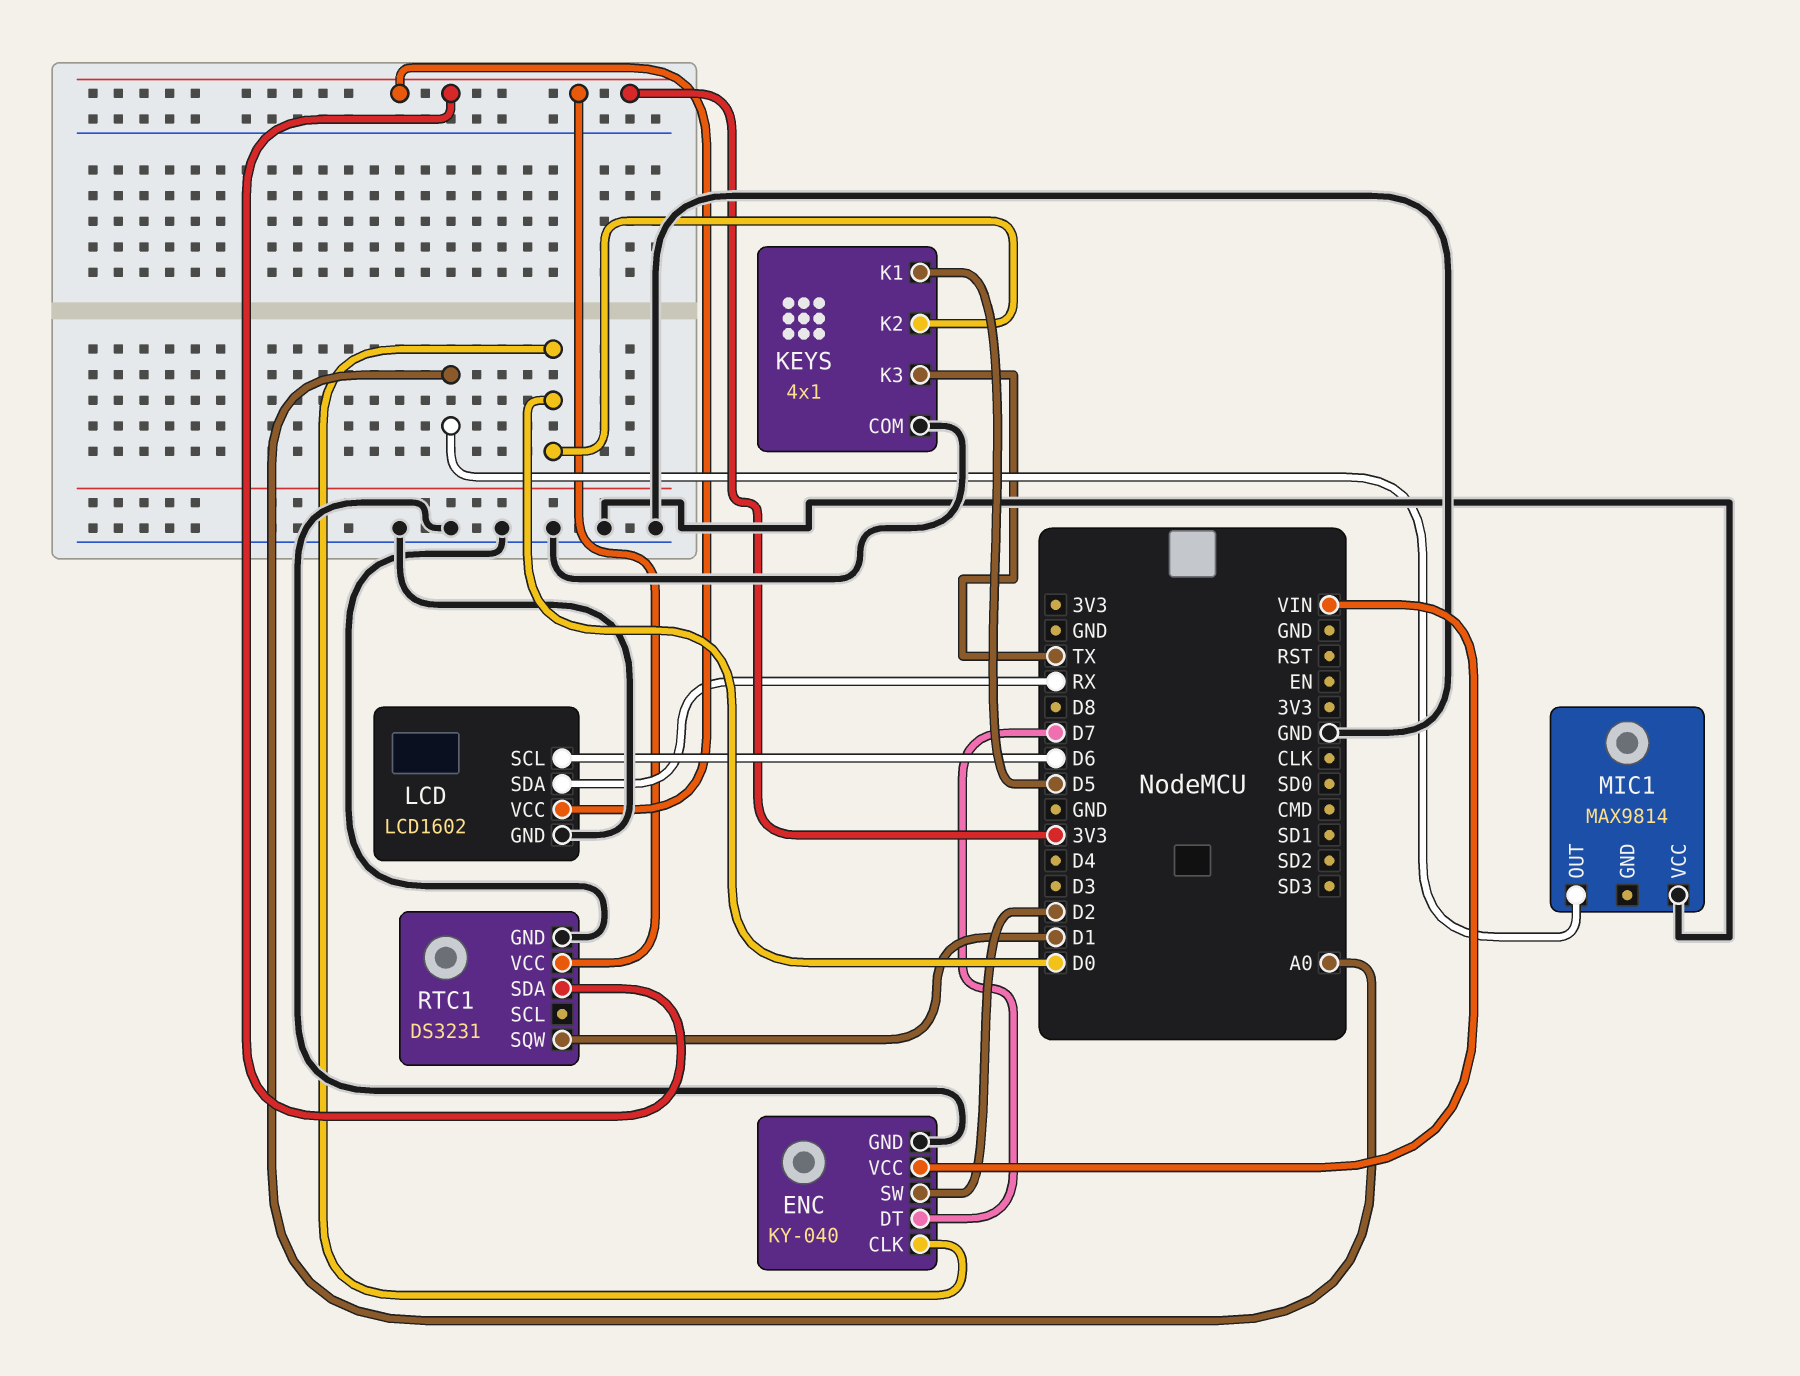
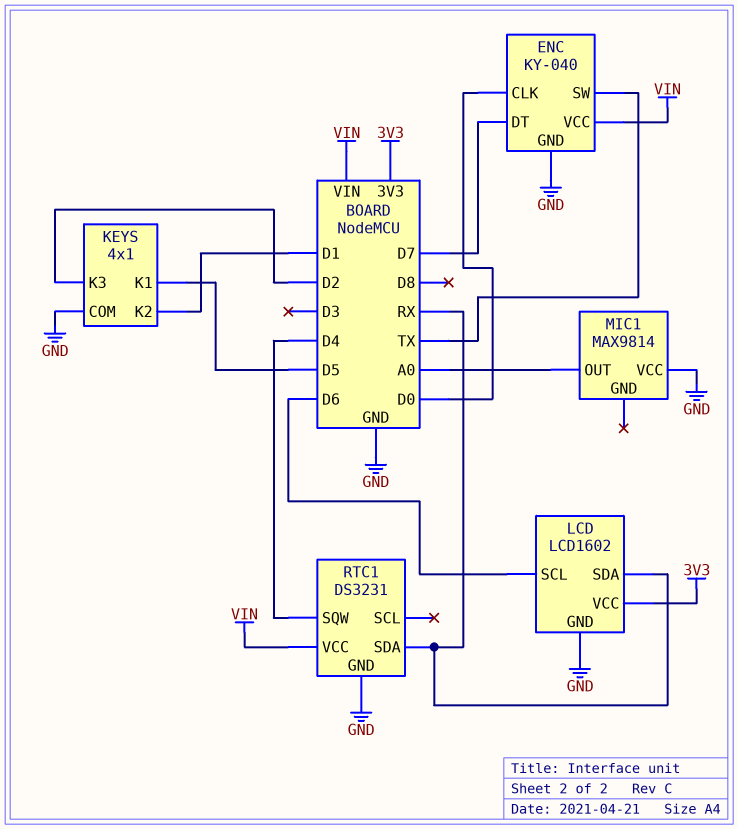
ENC pin SW: D2 -> TX
KEYS pin K2: D0 -> D1
KEYS pin K3: TX -> D2
RTC1 pin SDA: 3V3 -> RX
RTC1 pin SQW: D1 -> D4
RTC1 pin VCC: 3V3 -> VIN

